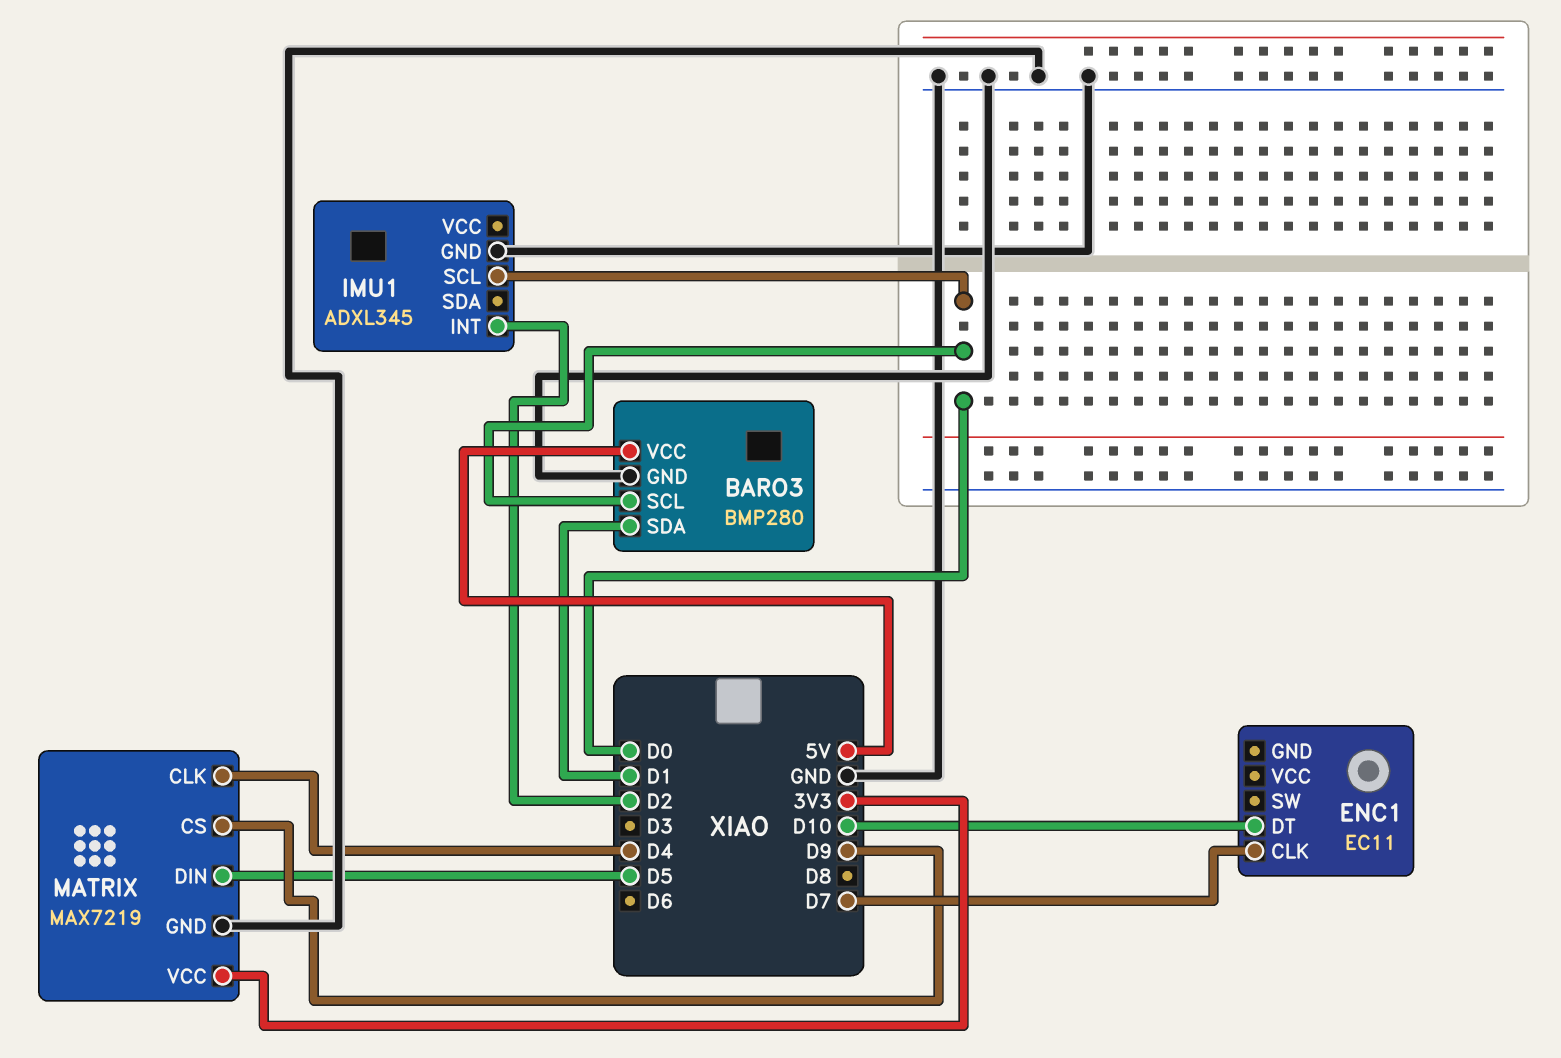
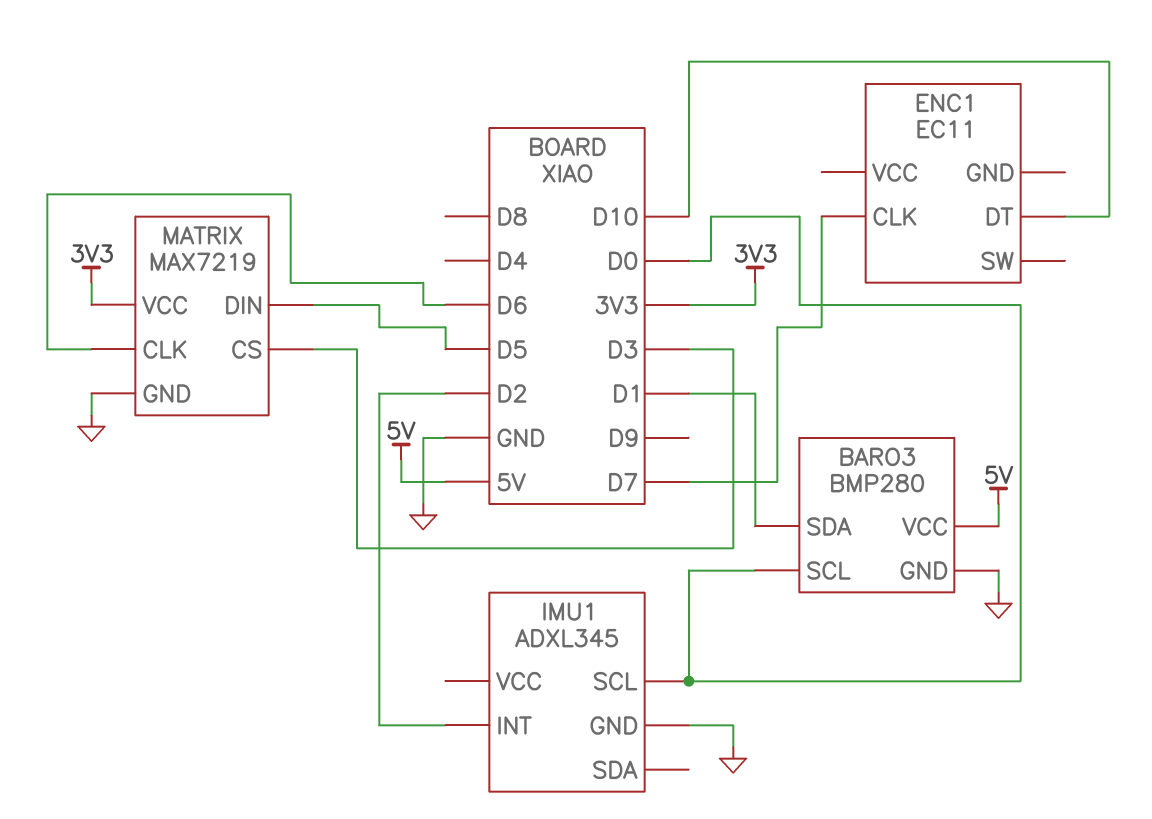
MATRIX pin CLK: D4 -> D6
MATRIX pin CS: D9 -> D3

